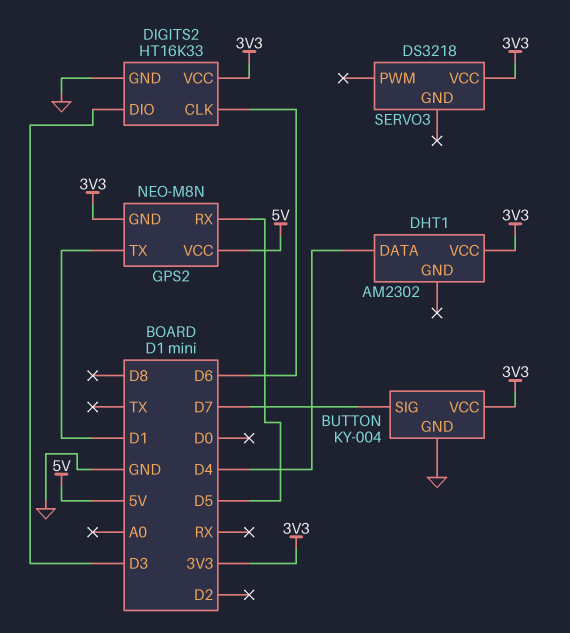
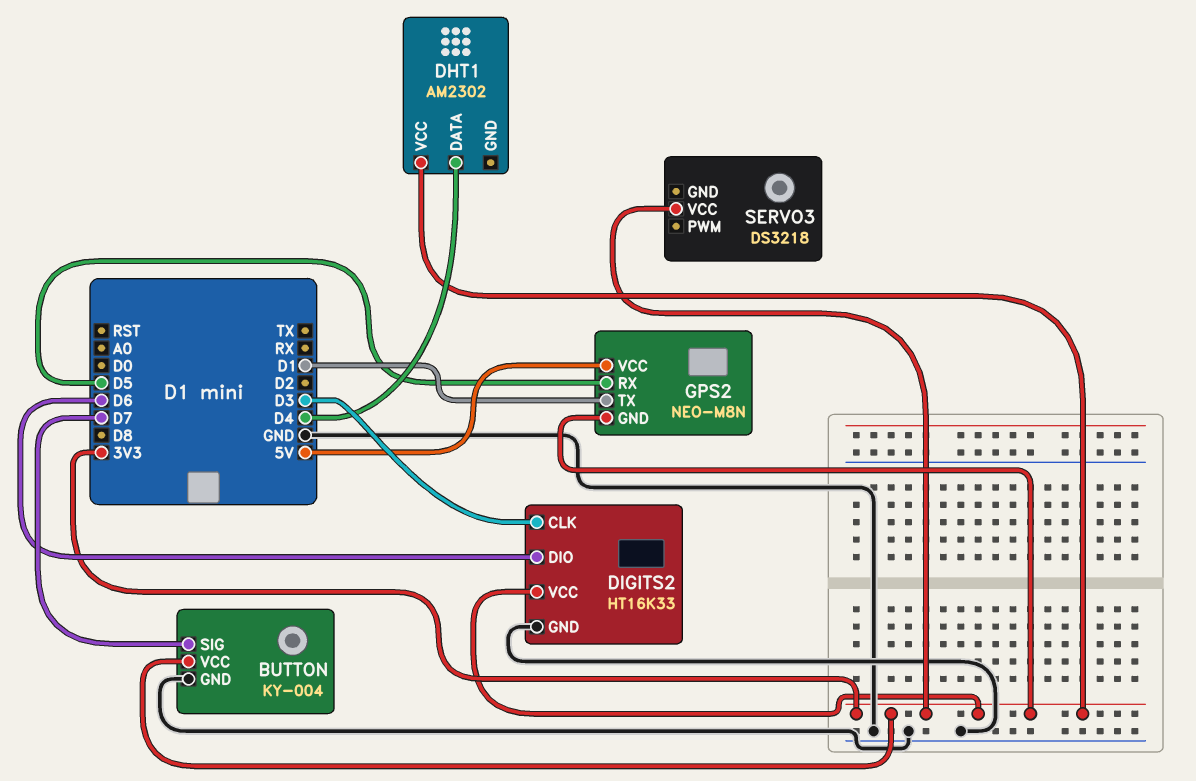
DIGITS2 pin CLK: D6 -> D3
DIGITS2 pin DIO: D3 -> D6

